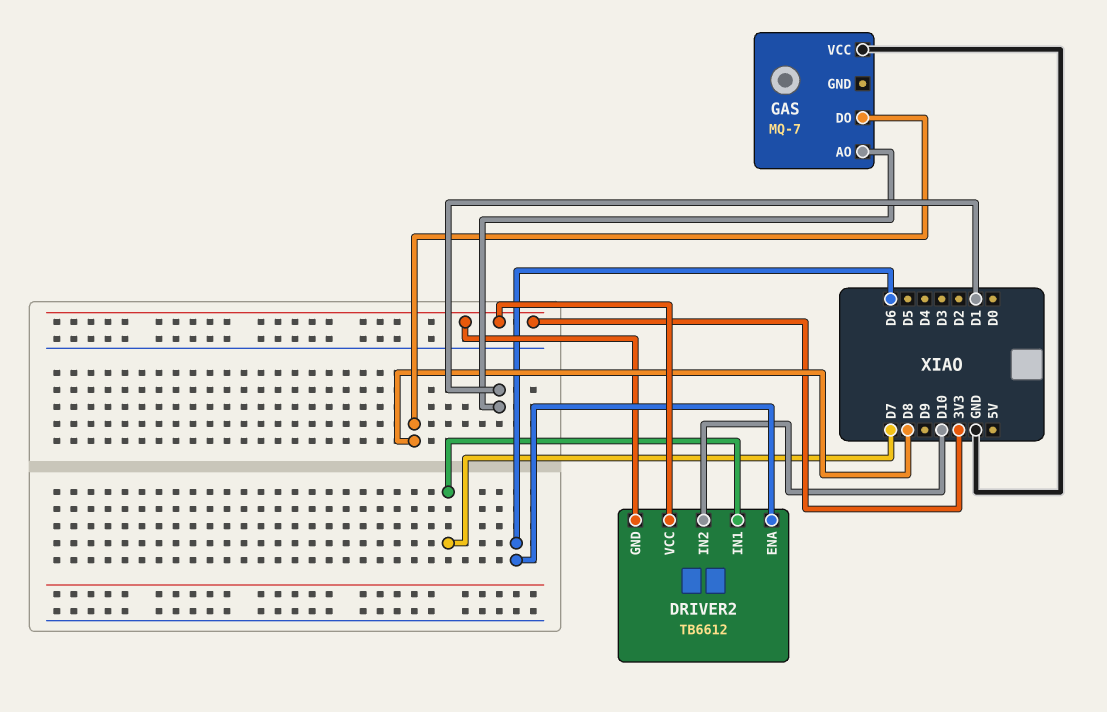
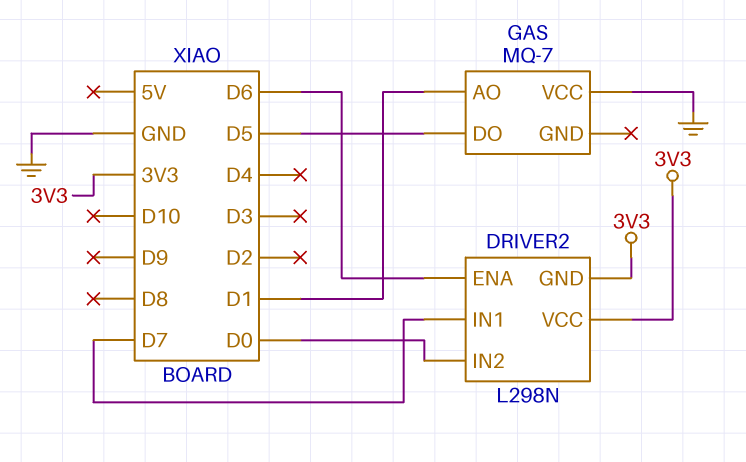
DRIVER2: TB6612 -> L298N
DRIVER2 pin IN2: D10 -> D0
GAS pin DO: D8 -> D5

